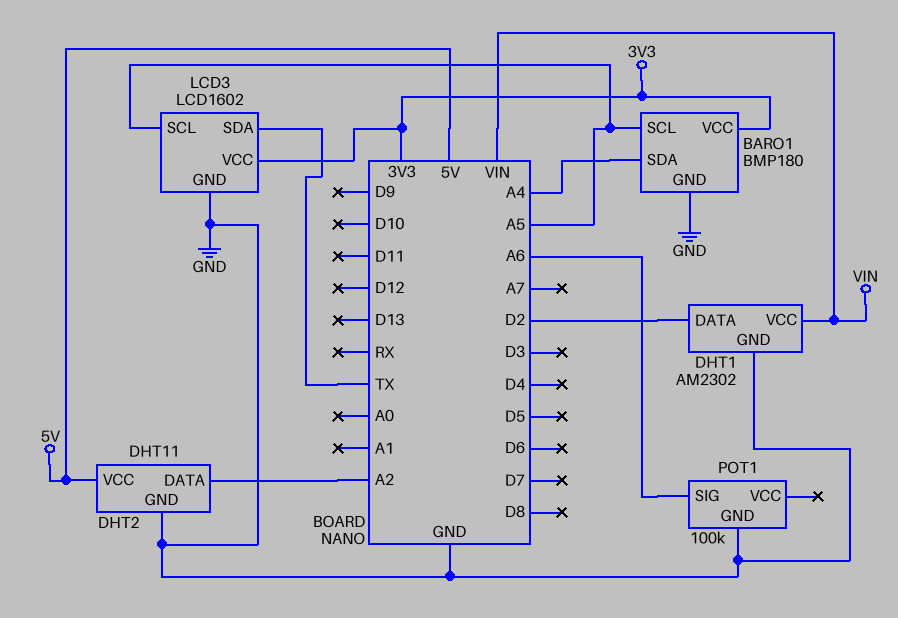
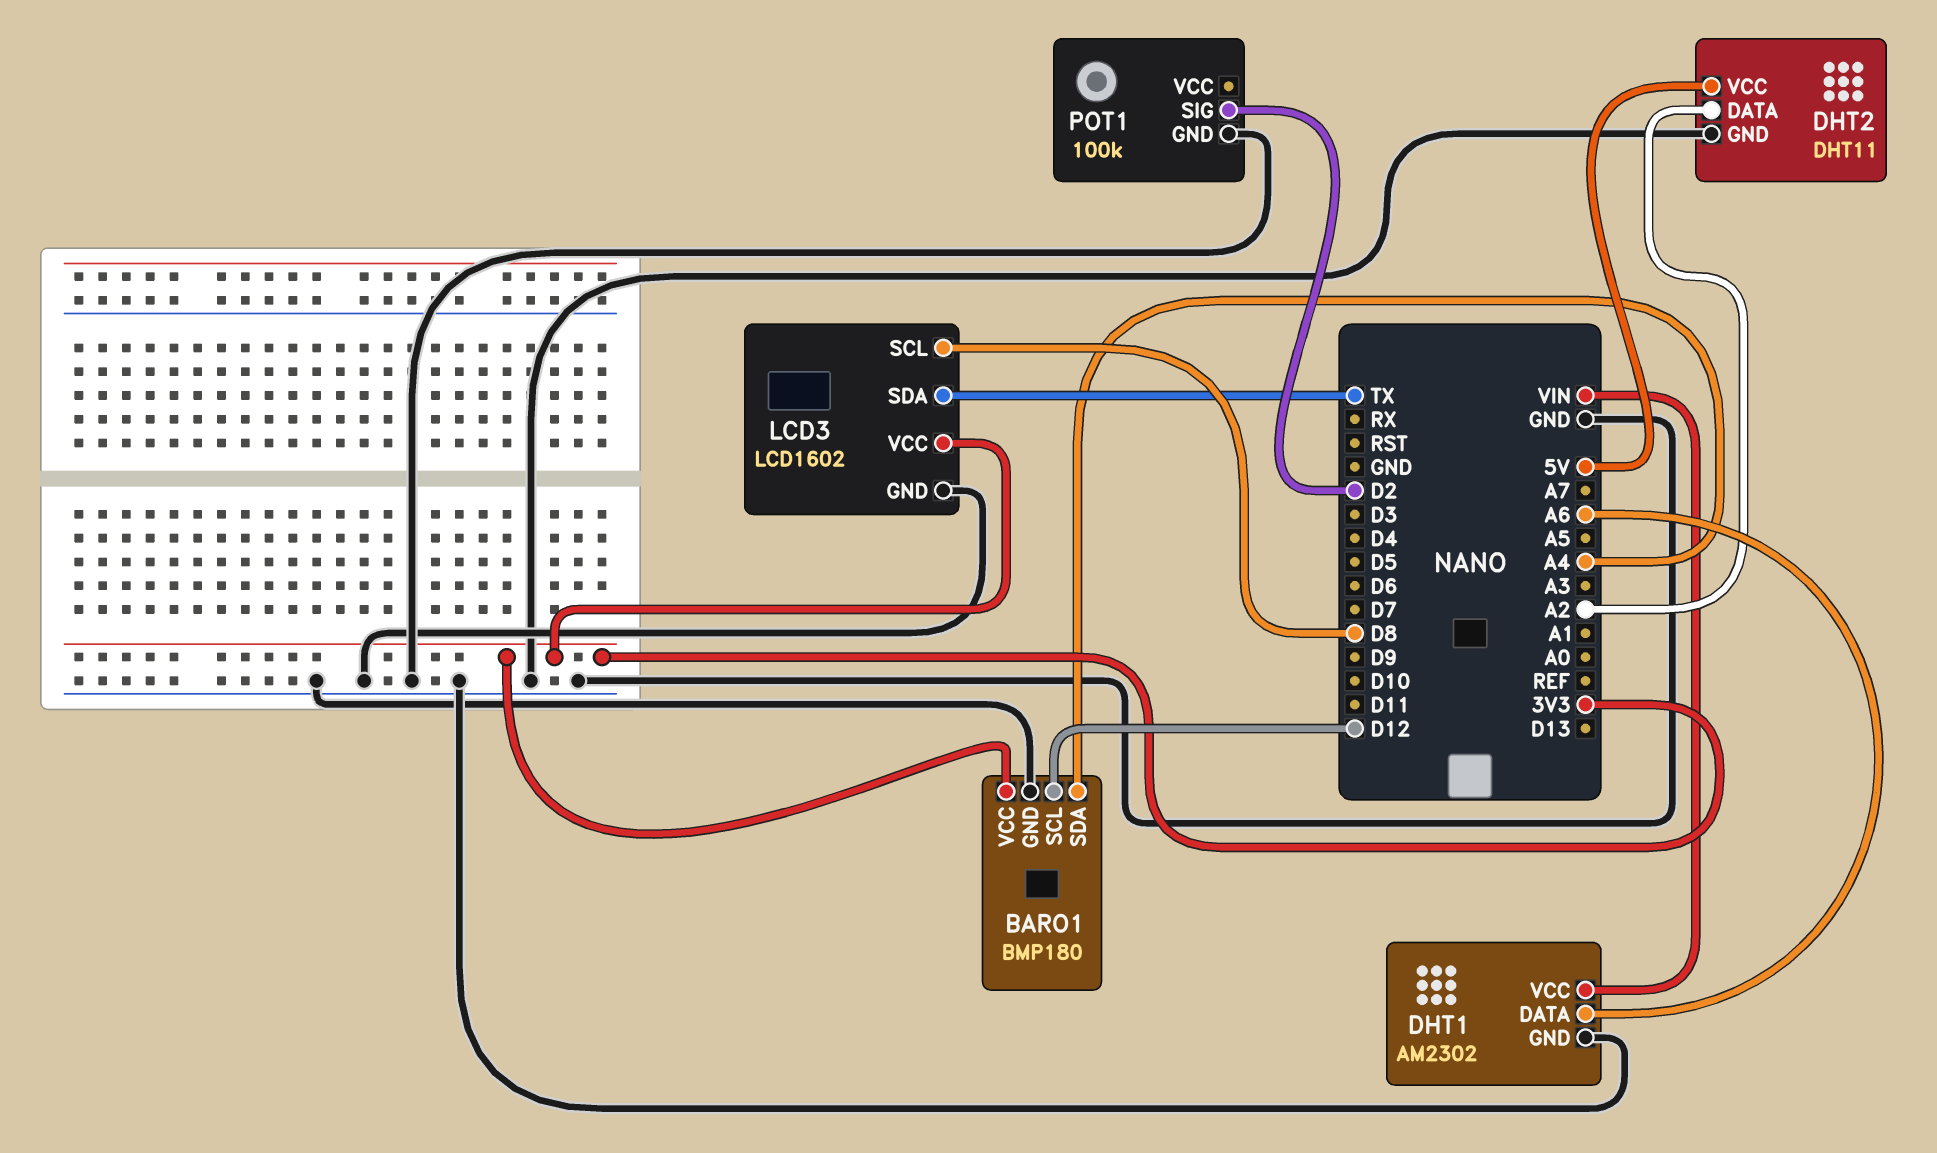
BARO1 pin SCL: A5 -> D12
DHT1 pin DATA: D2 -> A6
LCD3 pin SCL: A5 -> D8
POT1 pin SIG: A6 -> D2

